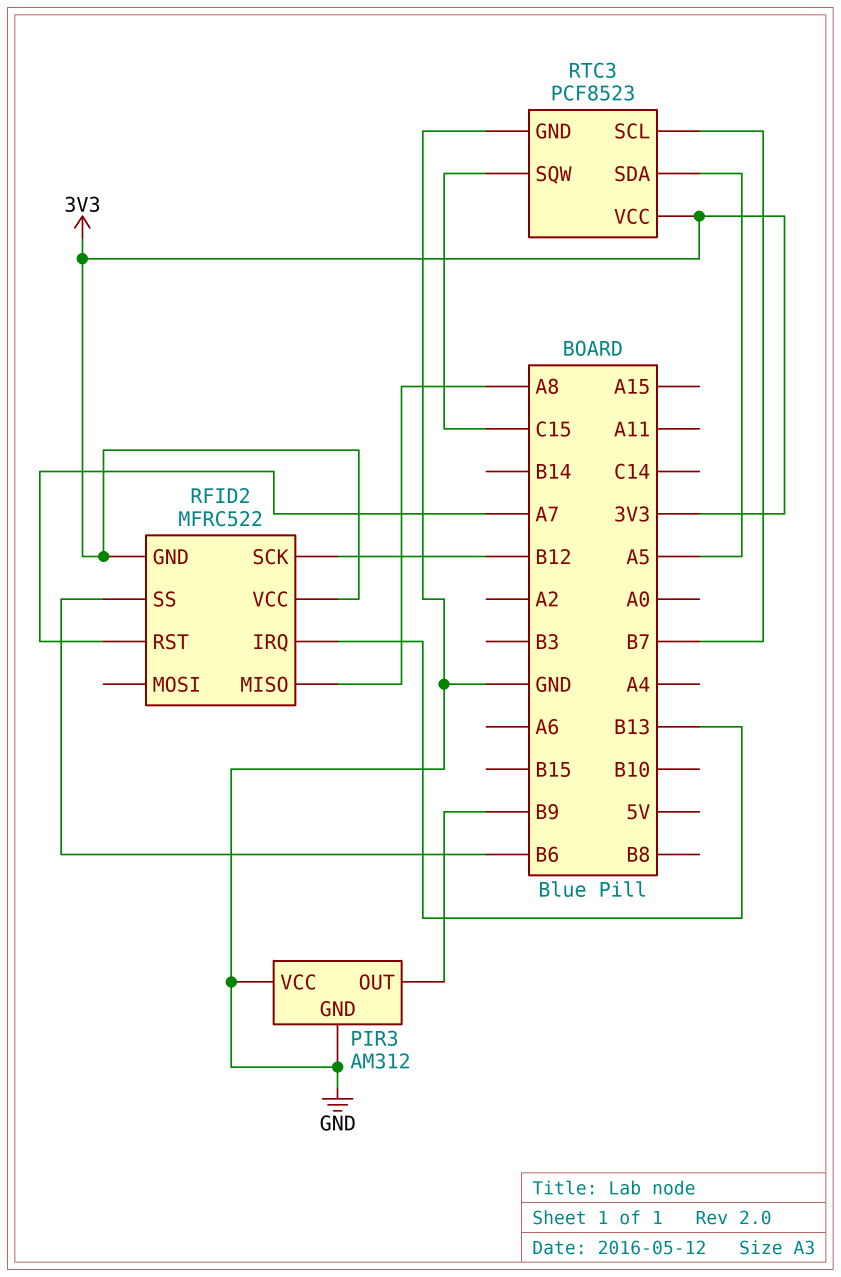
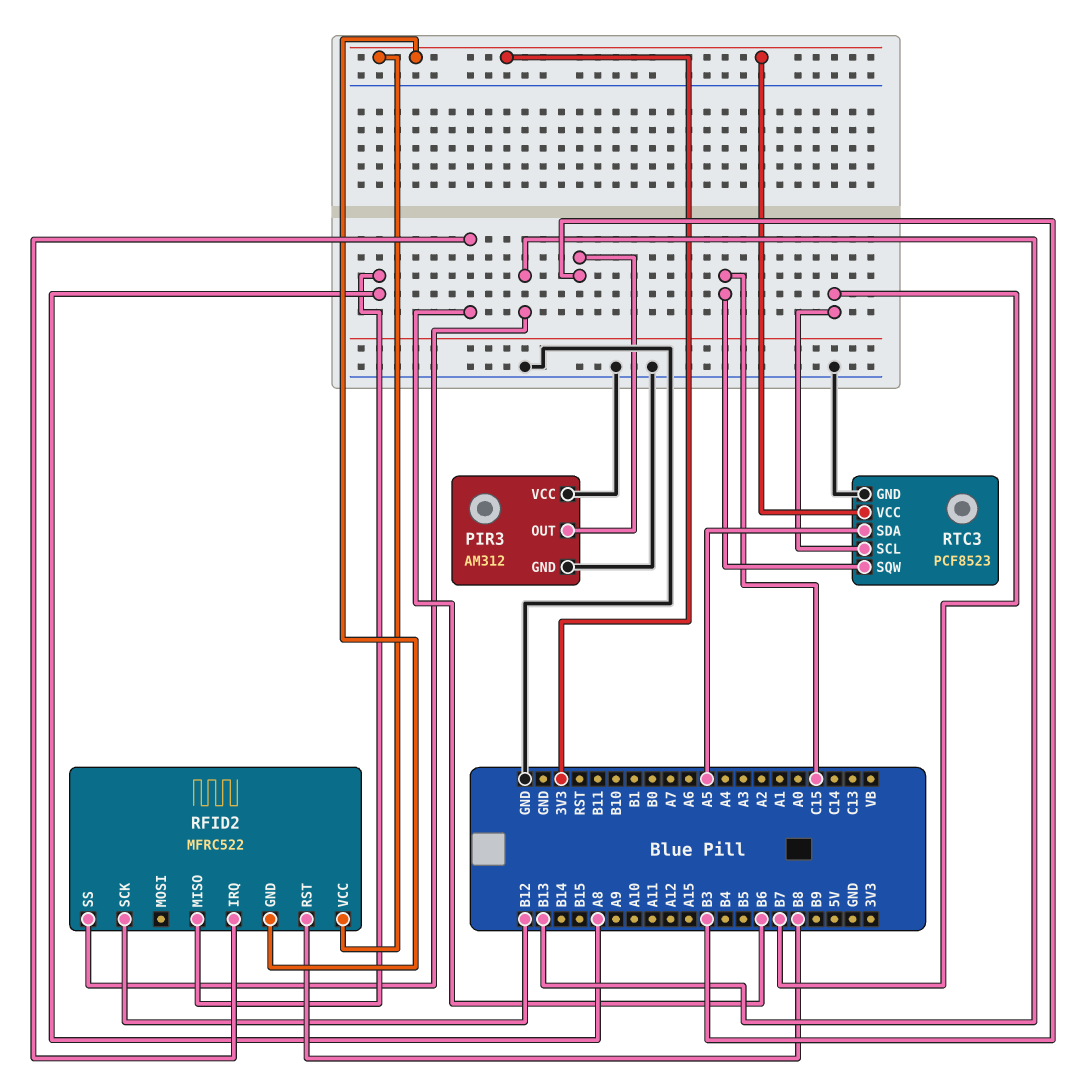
PIR3 pin OUT: B9 -> B3
RFID2 pin IRQ: B13 -> B6
RFID2 pin RST: A7 -> B8
RFID2 pin SS: B6 -> B13

